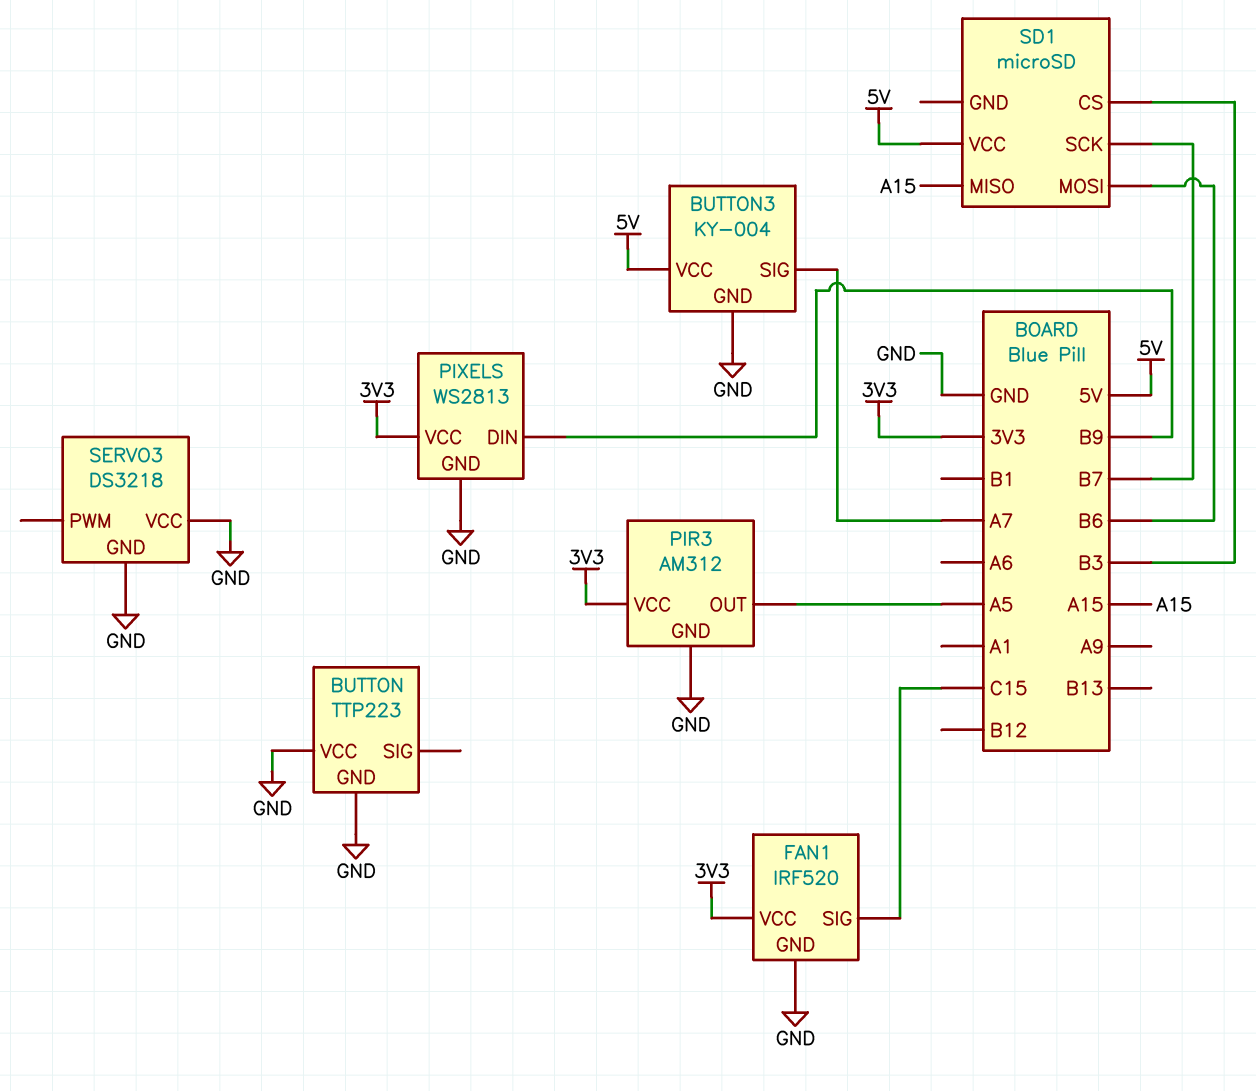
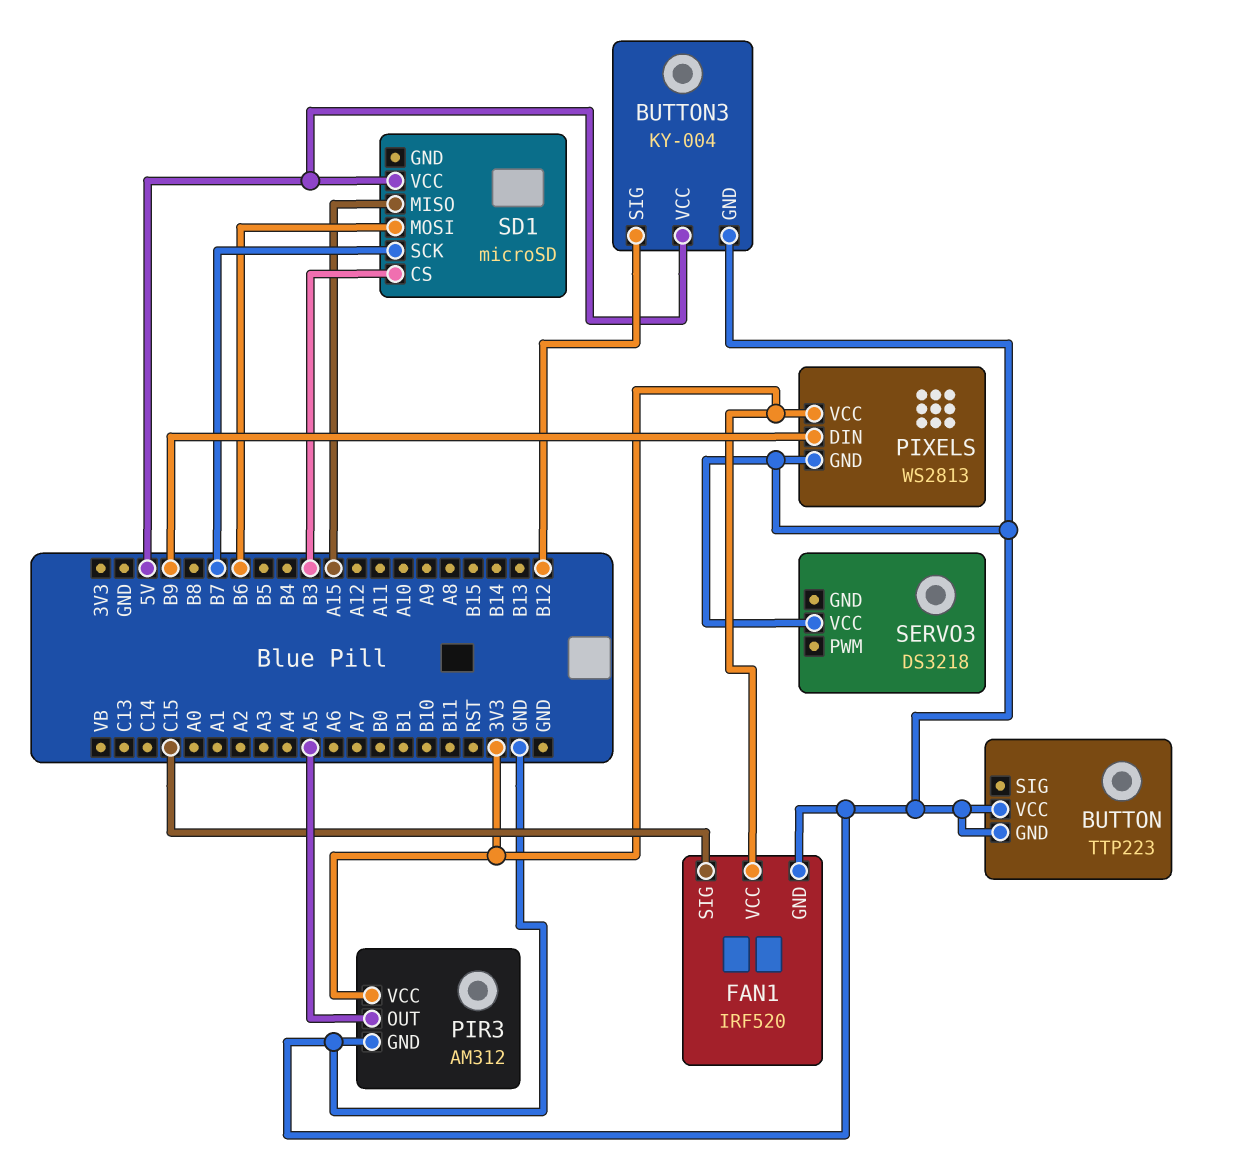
BUTTON3 pin SIG: A7 -> B12
SERVO3 pin GND: GND -> none

